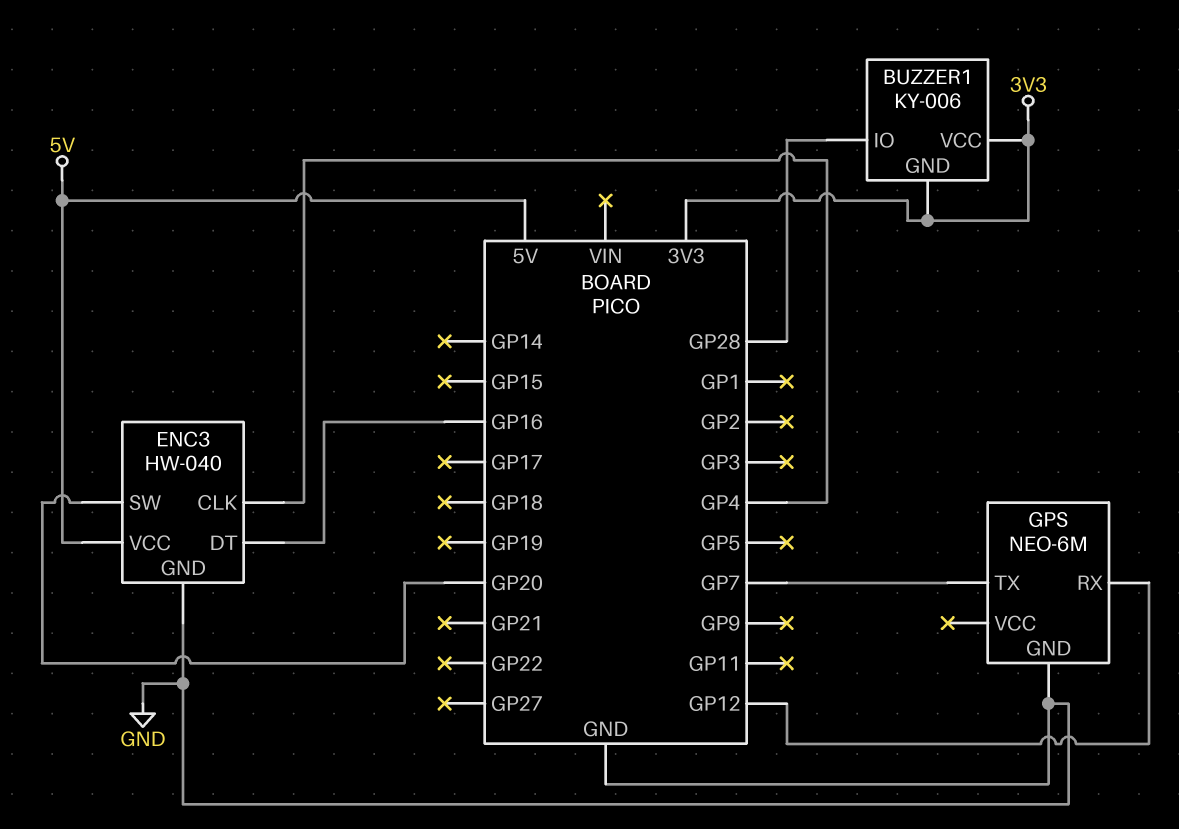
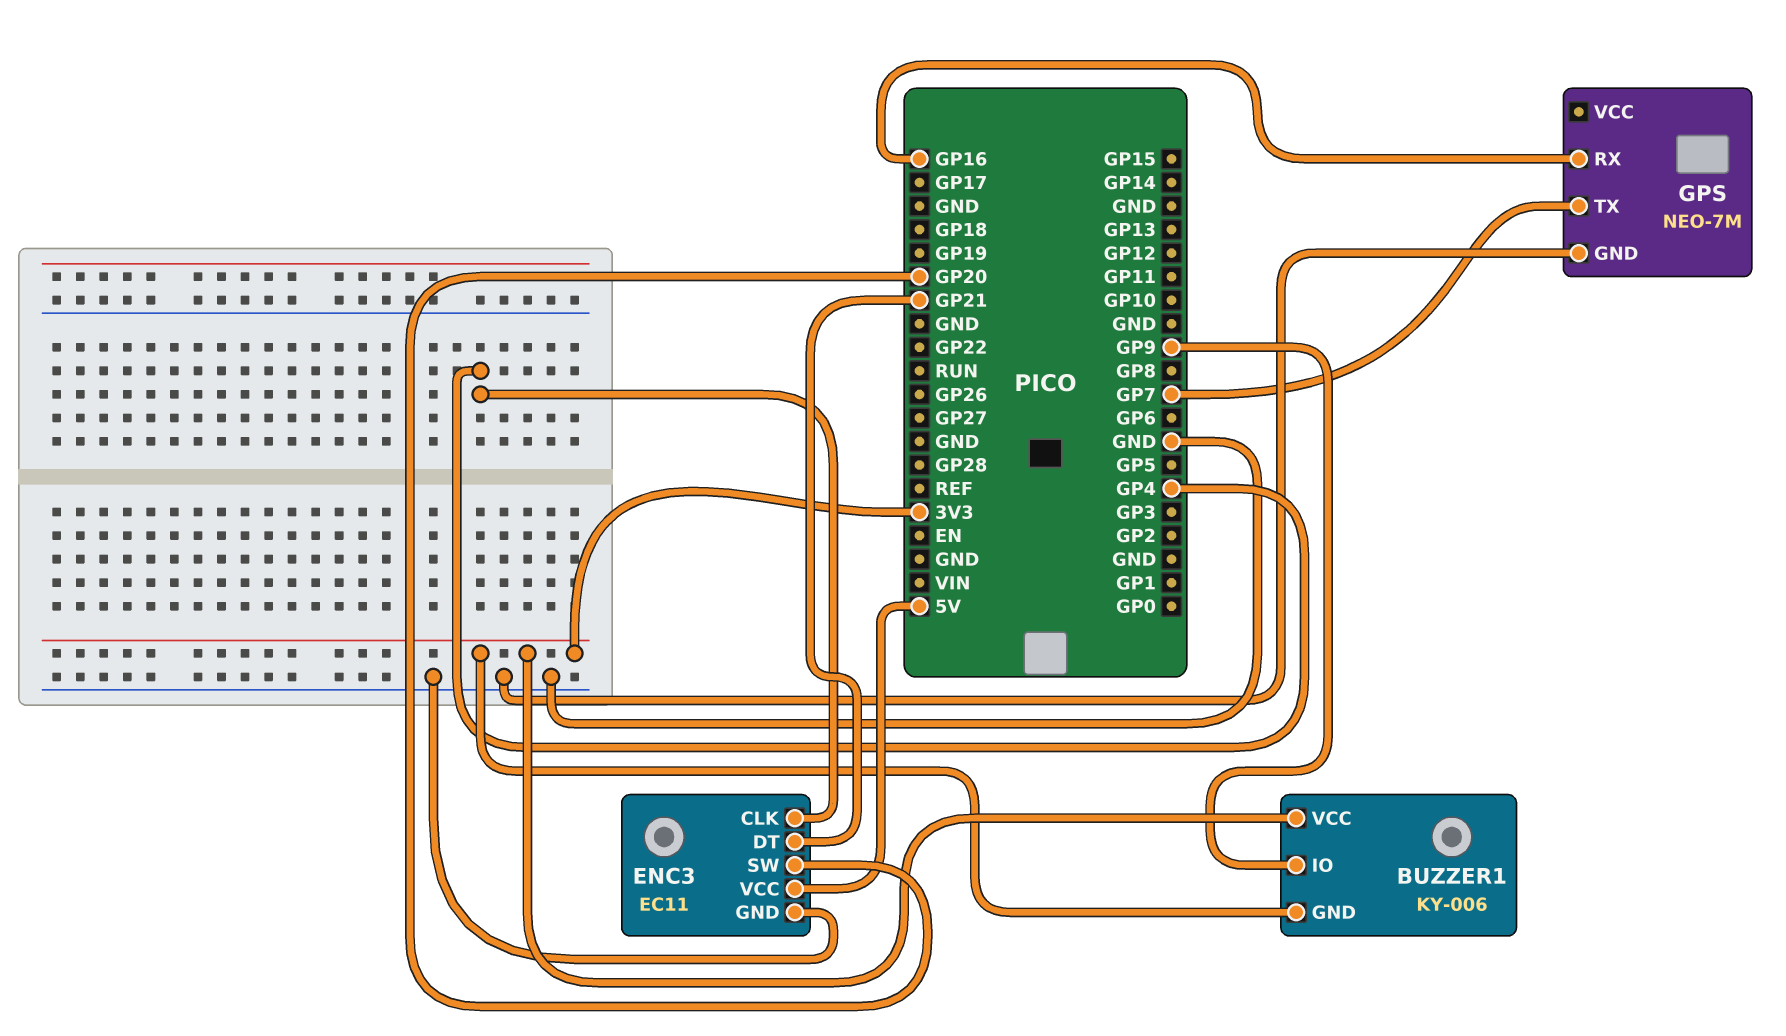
BUZZER1 pin IO: GP28 -> GP9
ENC3: HW-040 -> EC11
ENC3 pin DT: GP16 -> GP21
GPS: NEO-6M -> NEO-7M
GPS pin RX: GP12 -> GP16

